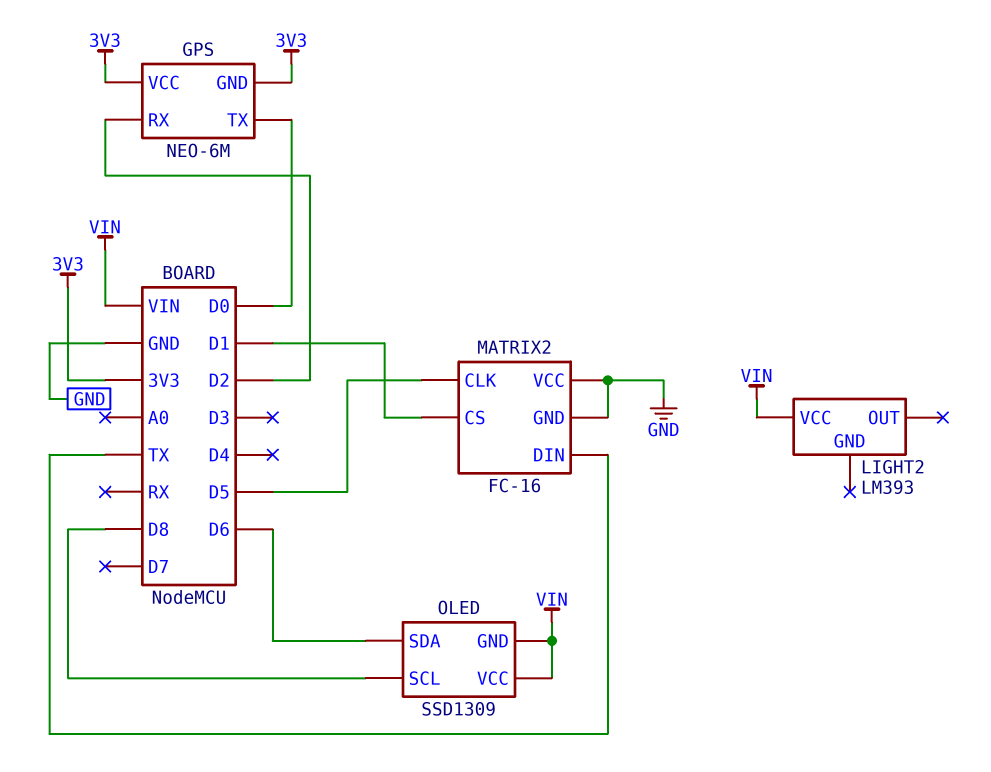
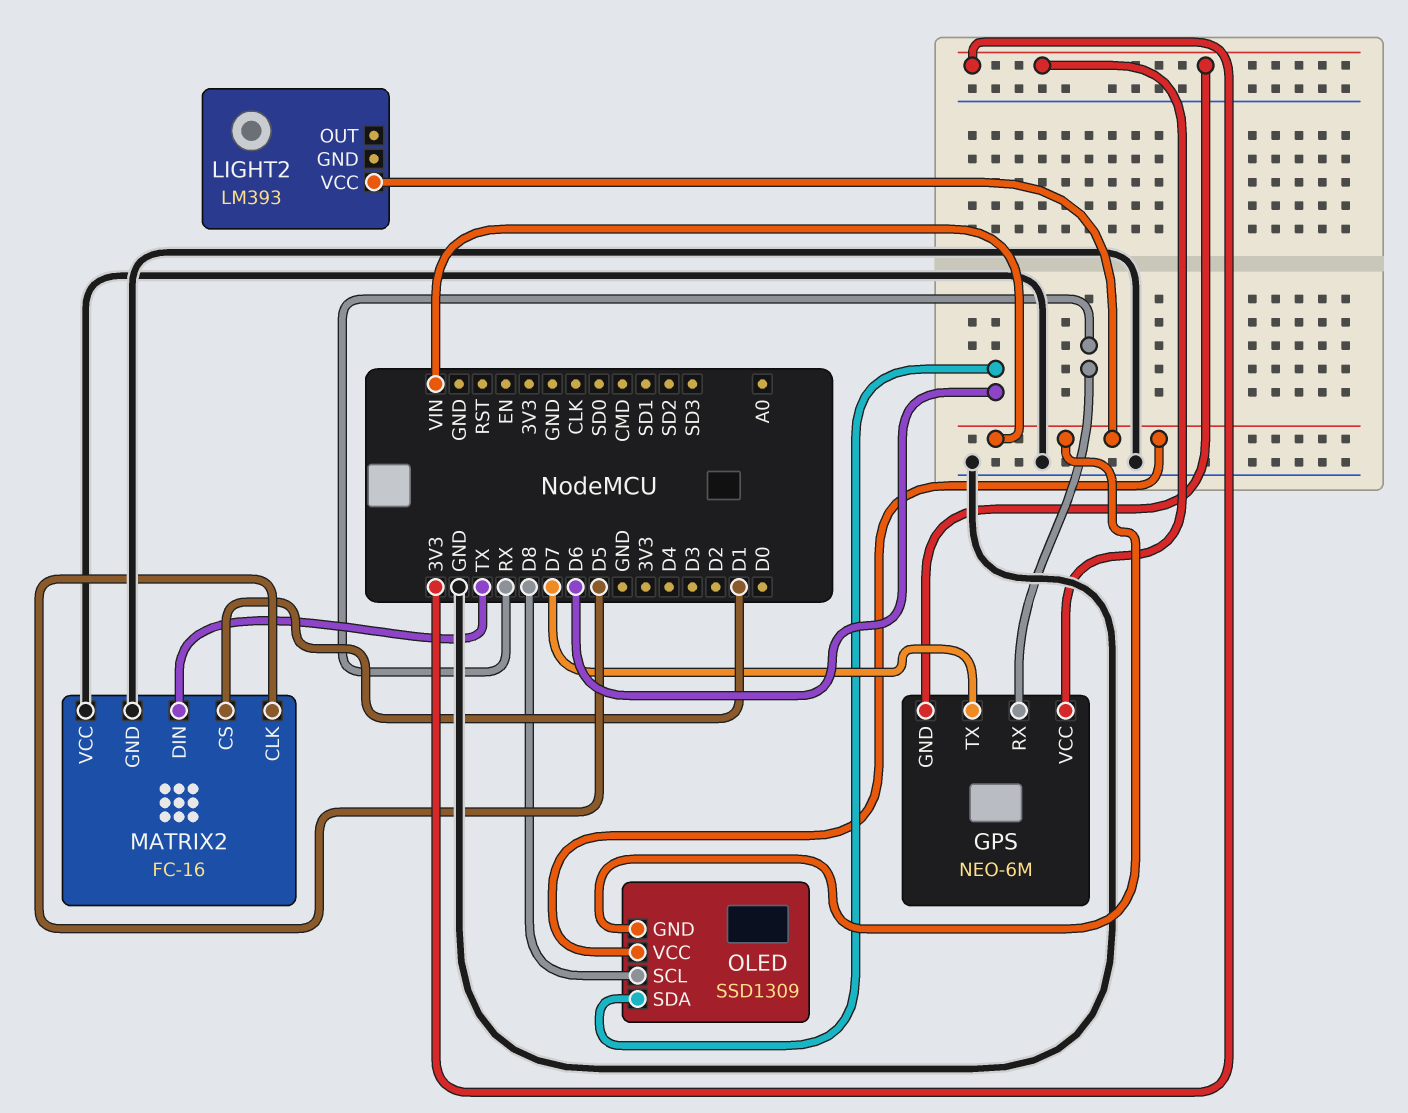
GPS pin RX: D2 -> RX
GPS pin TX: D0 -> D7

